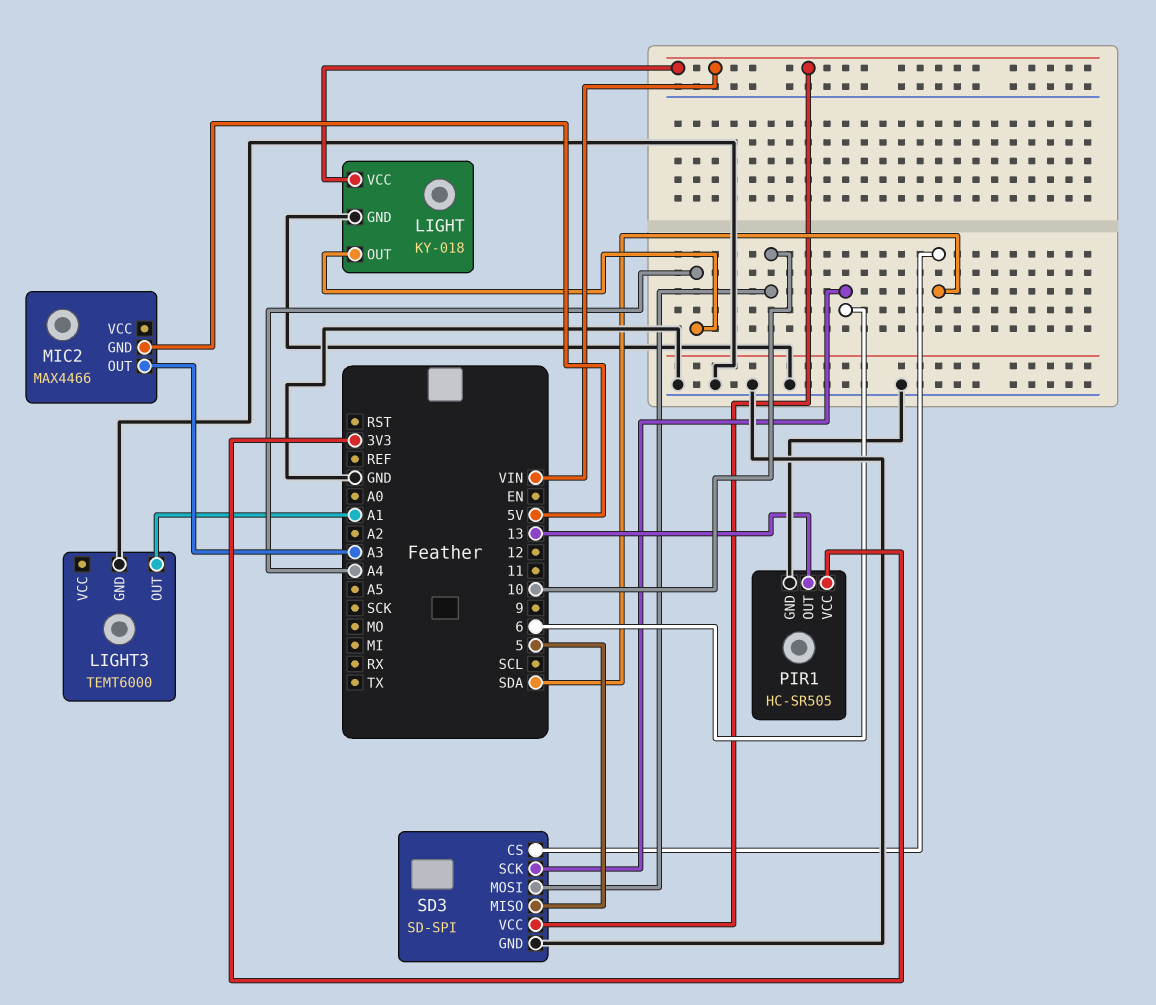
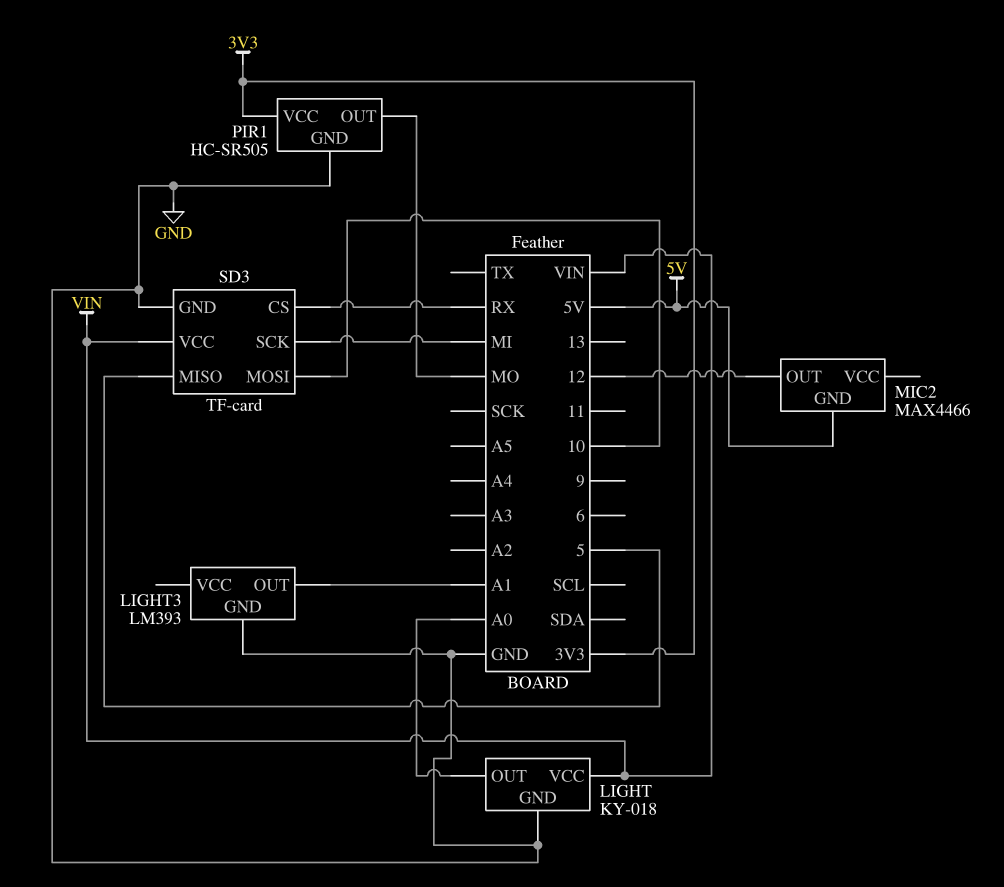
LIGHT pin OUT: A4 -> A0
LIGHT3: TEMT6000 -> LM393
MIC2 pin OUT: A3 -> 12
PIR1 pin OUT: 13 -> MO
SD3: SD-SPI -> TF-card
SD3 pin CS: SDA -> RX
SD3 pin SCK: 6 -> MI

